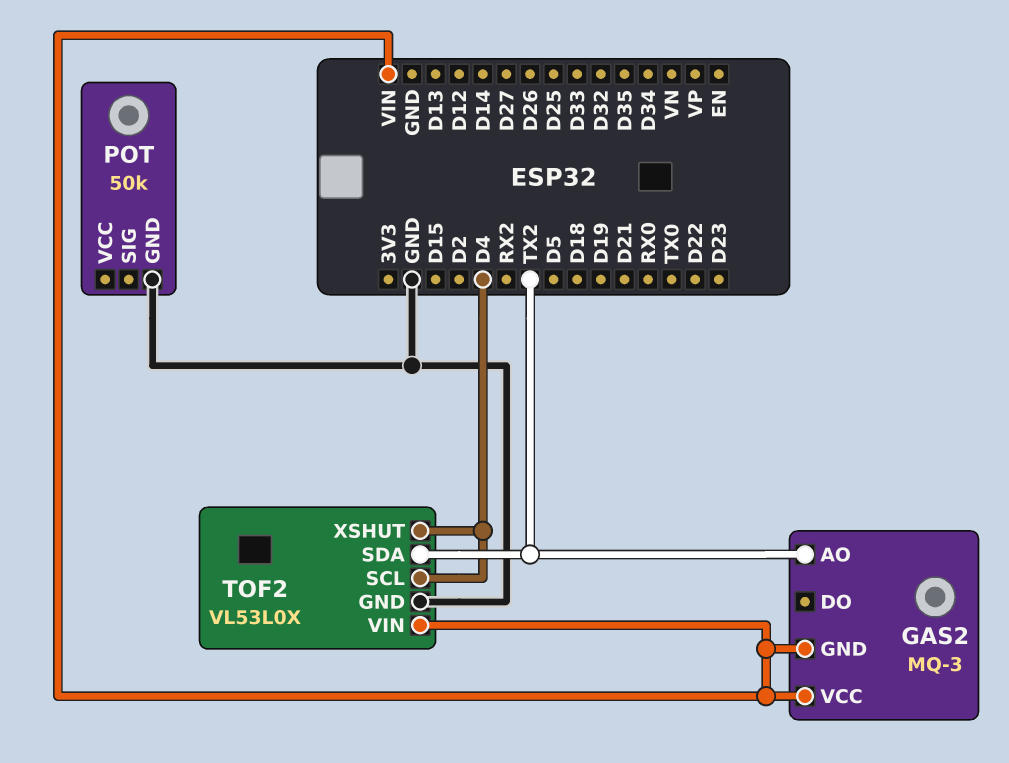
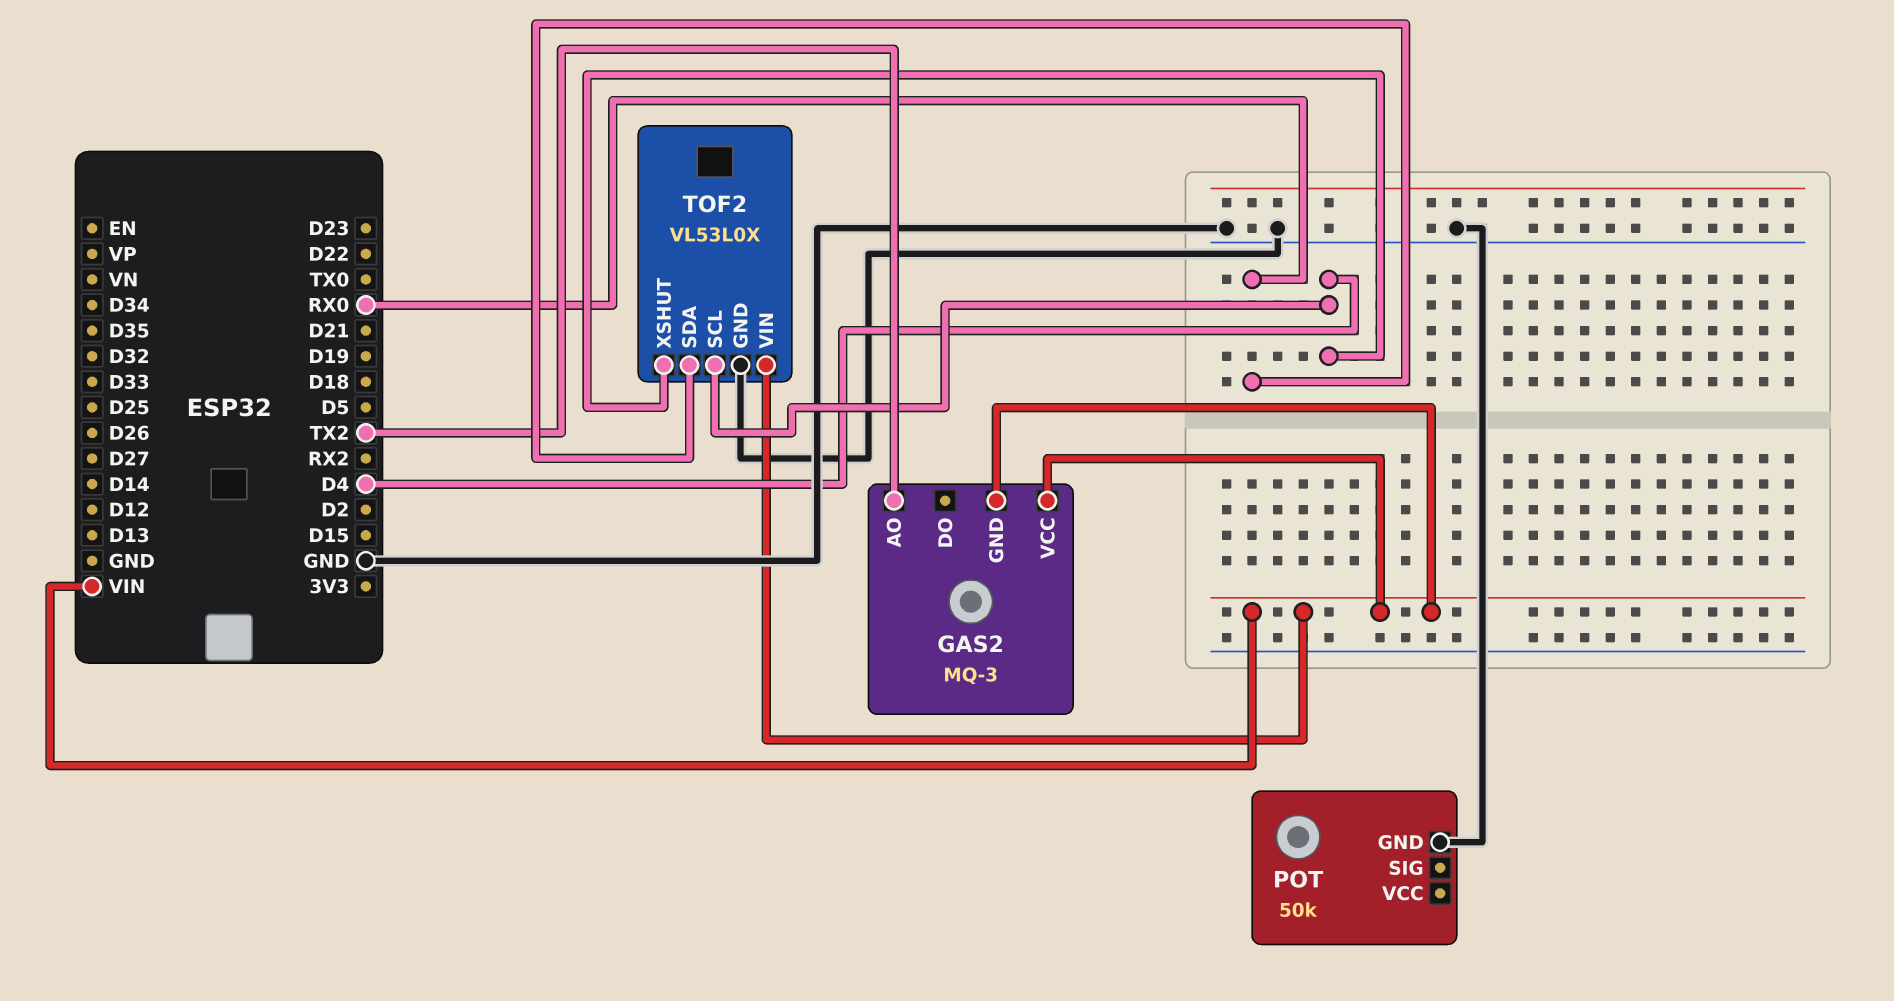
TOF2 pin SDA: TX2 -> RX0

